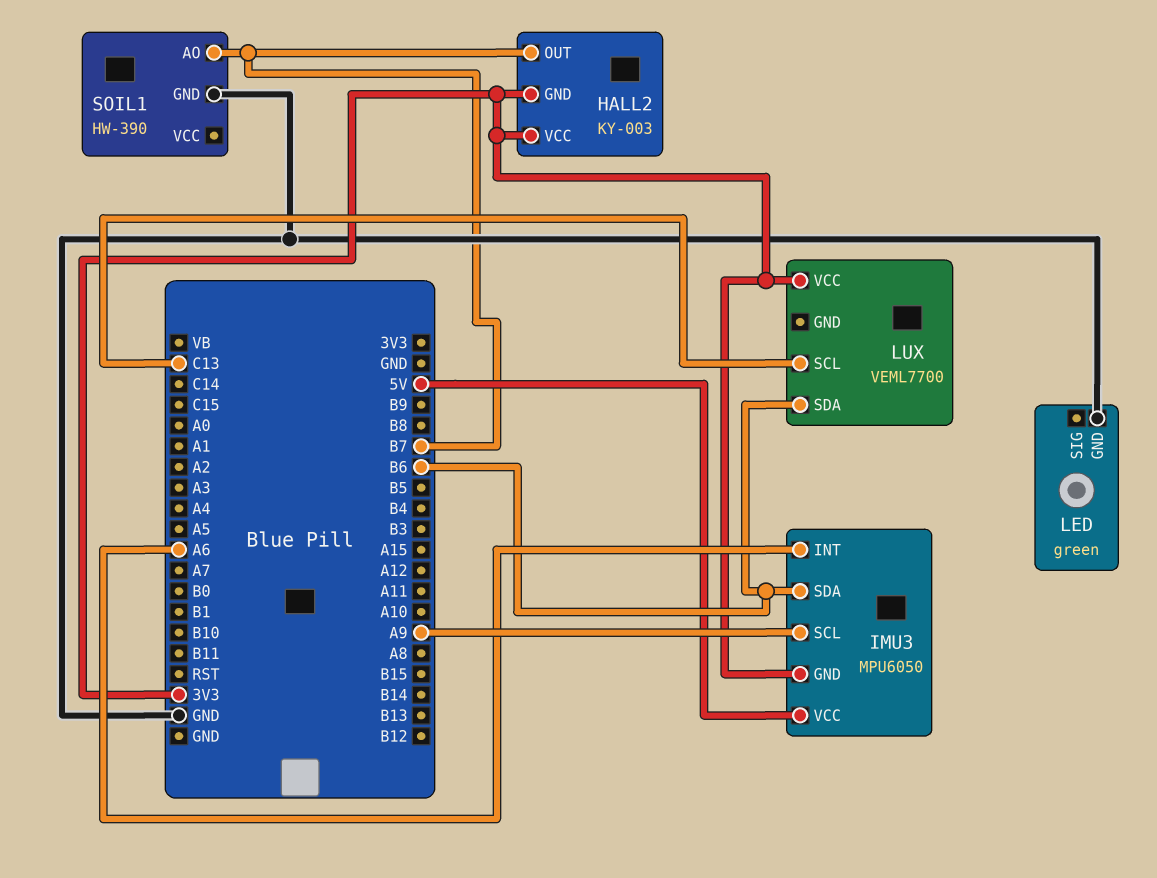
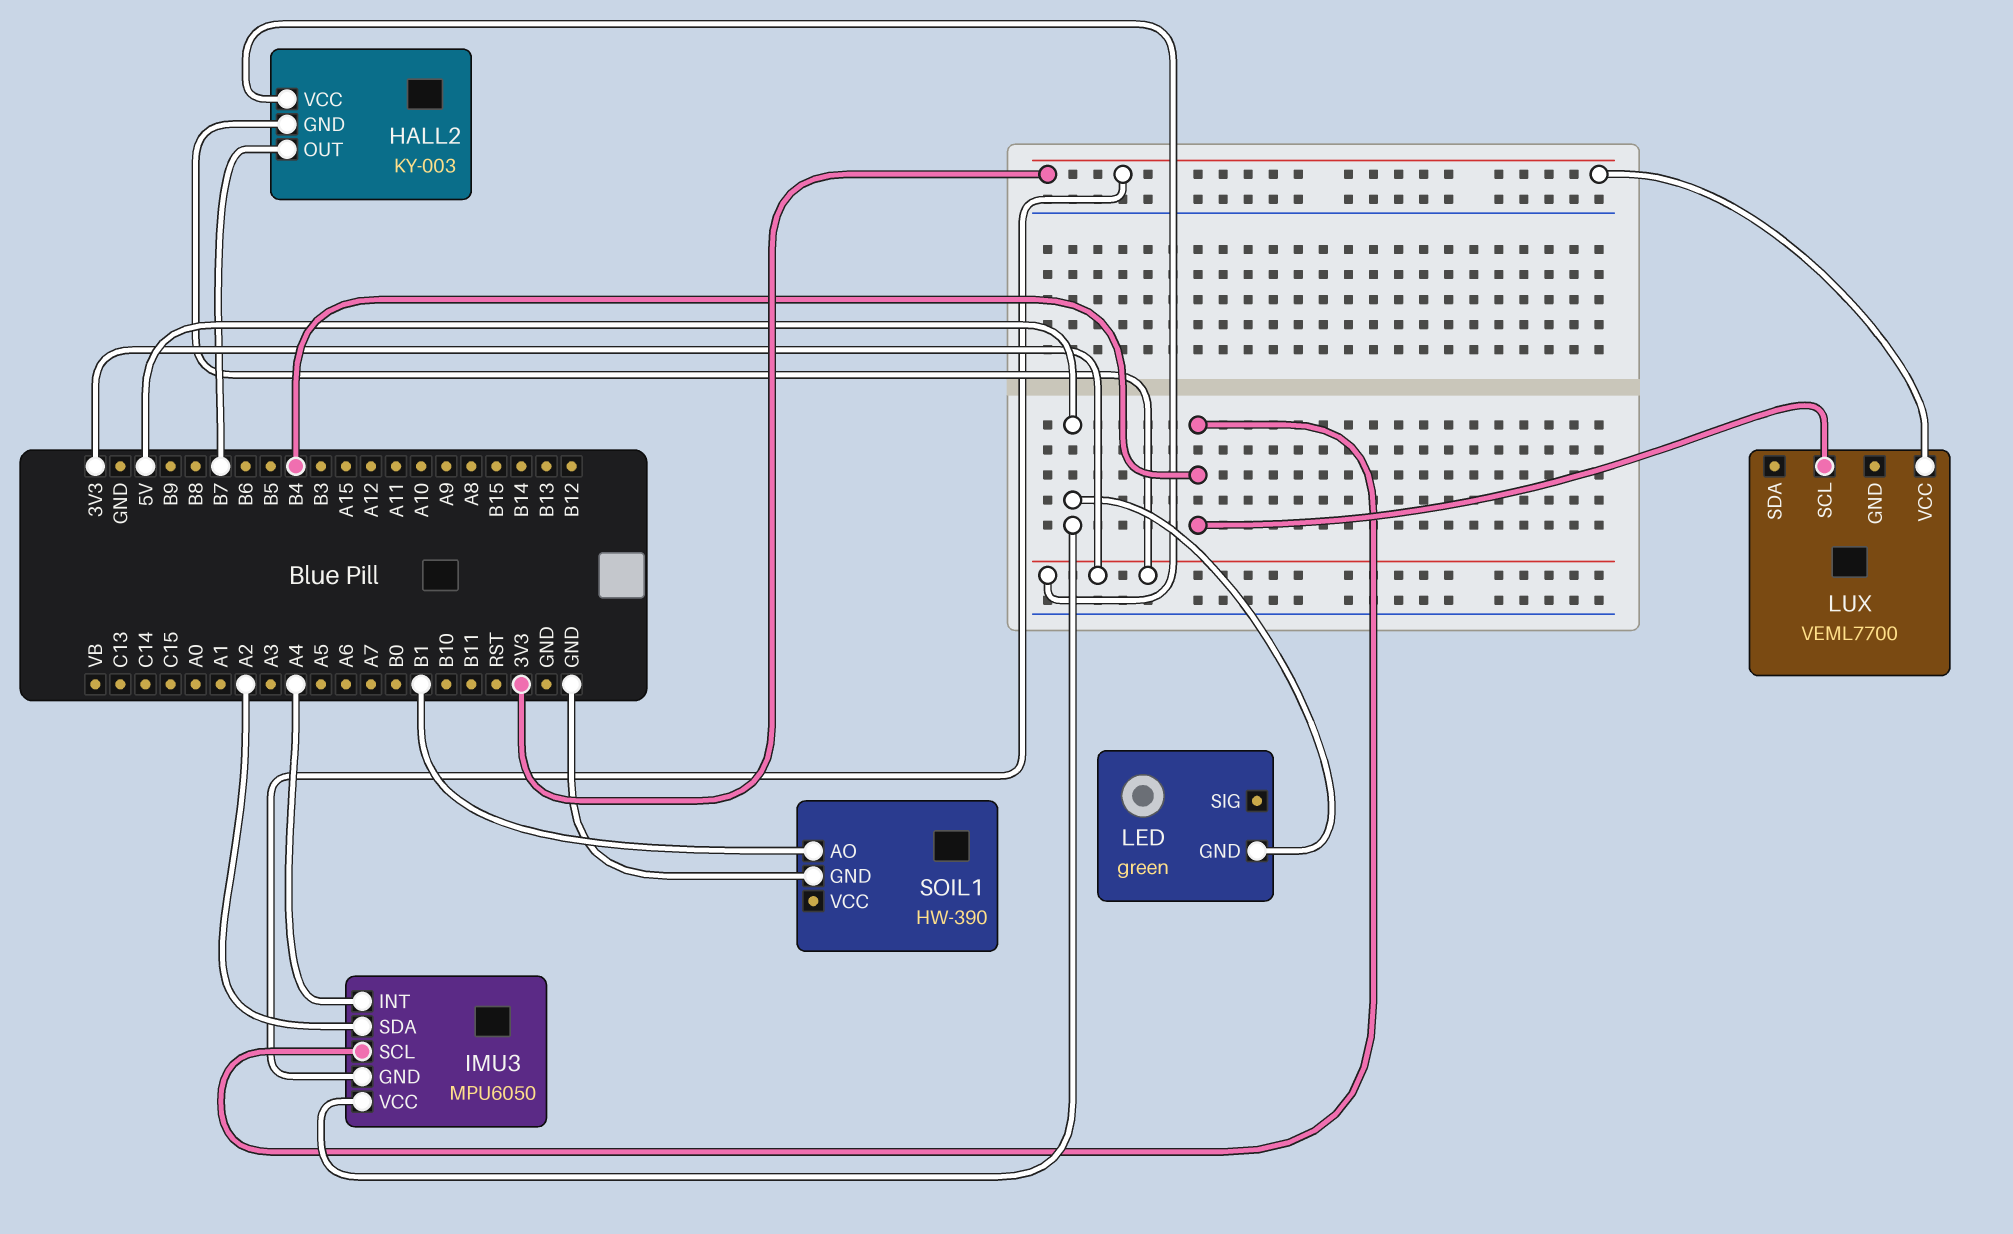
IMU3 pin INT: A6 -> A4
IMU3 pin SCL: A9 -> B4
IMU3 pin SDA: B6 -> A2
LED pin GND: GND -> 5V
LUX pin SCL: C13 -> B4
LUX pin SDA: B6 -> none
SOIL1 pin AO: B7 -> B1

